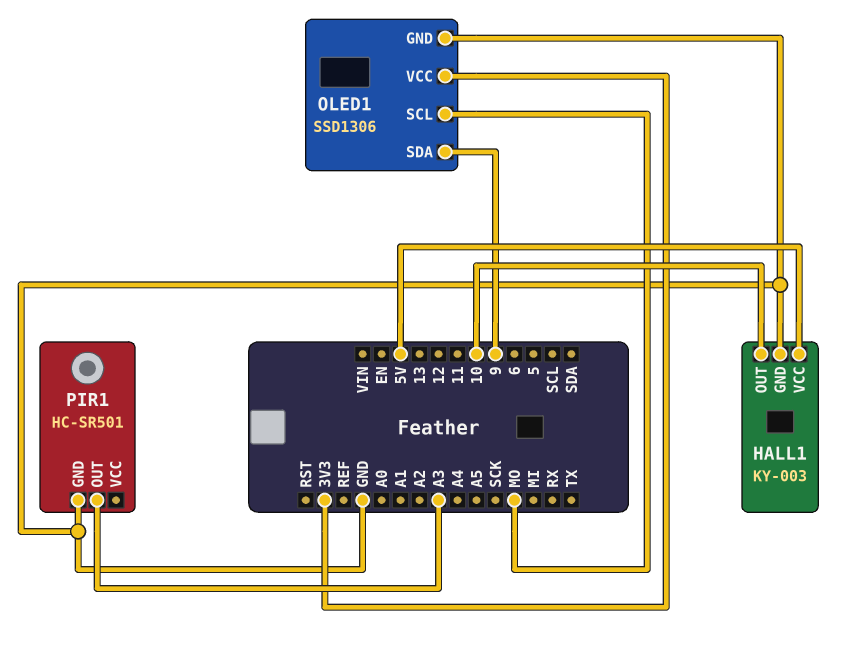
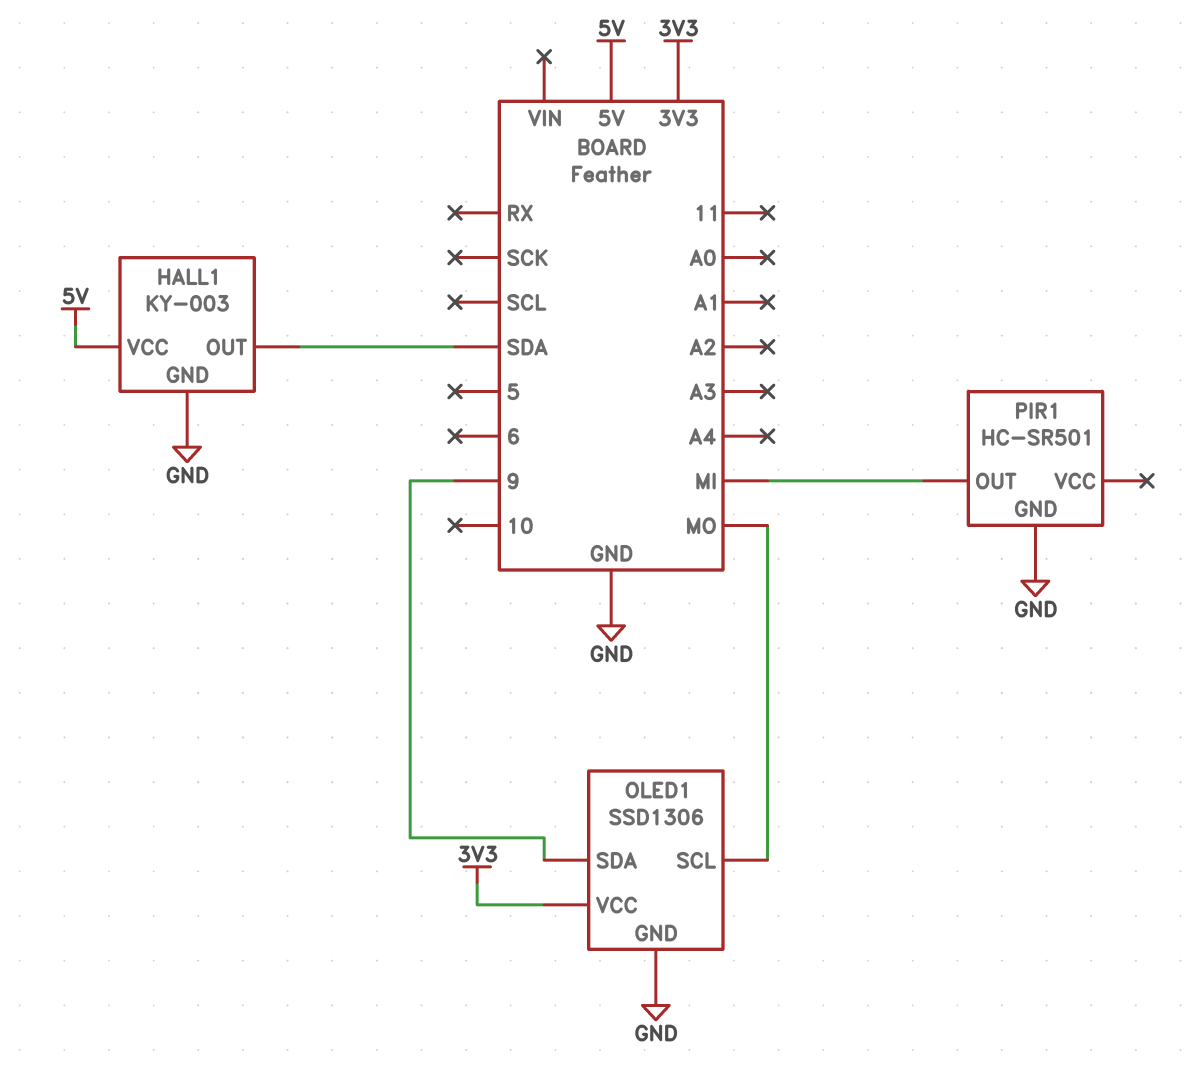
HALL1 pin OUT: 10 -> SDA
PIR1 pin OUT: A3 -> MI

